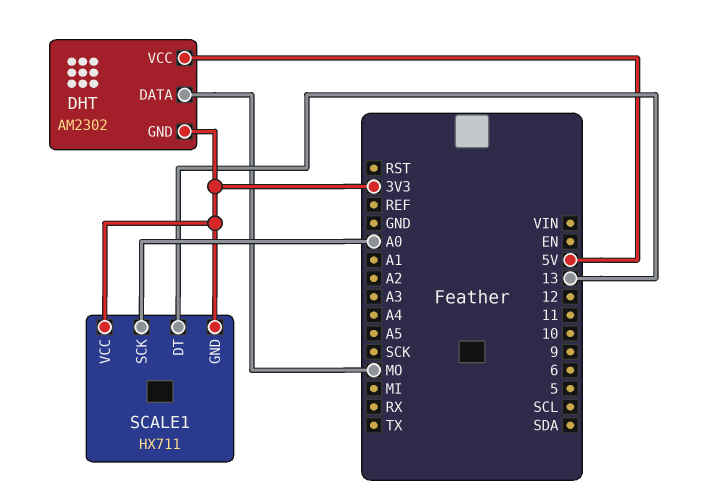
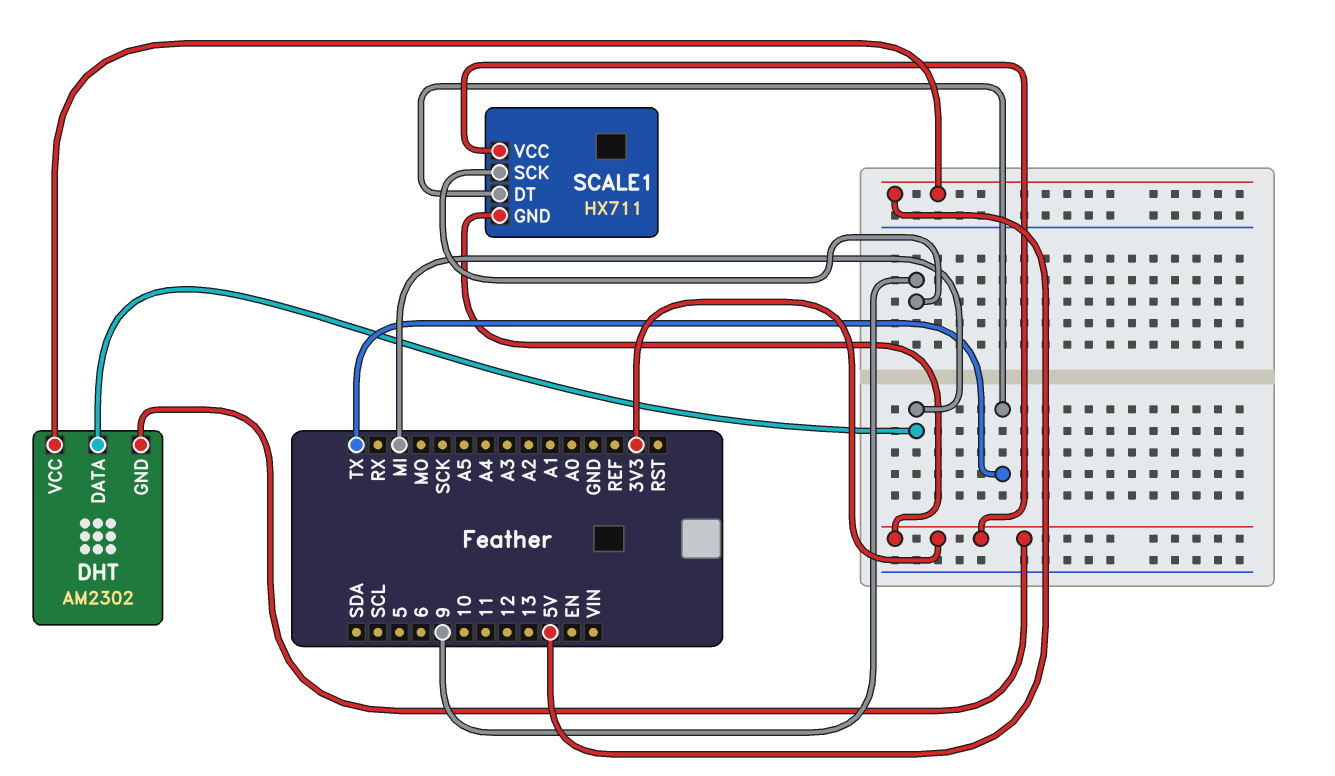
DHT pin DATA: MO -> MI
SCALE1 pin DT: 13 -> TX
SCALE1 pin SCK: A0 -> 9

